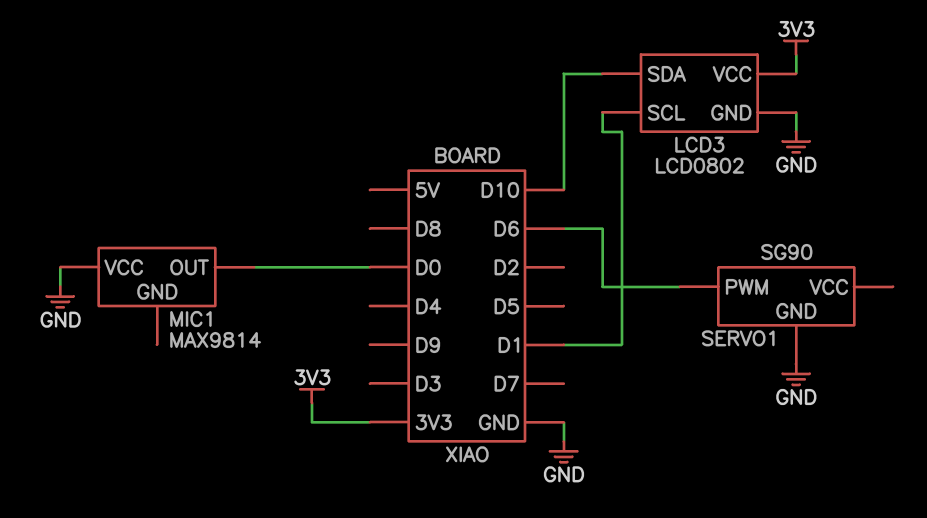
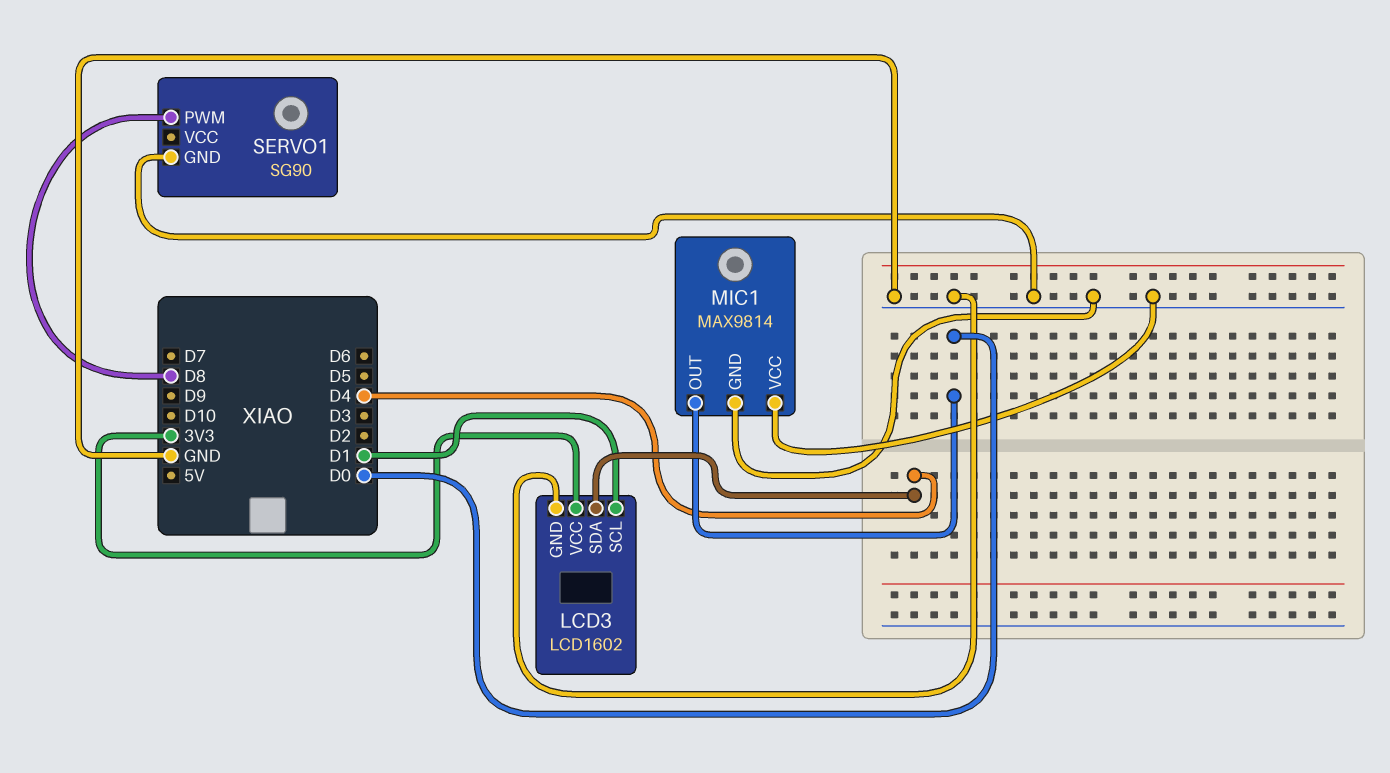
LCD3: LCD0802 -> LCD1602
LCD3 pin SDA: D10 -> D4
MIC1 pin GND: none -> GND
SERVO1 pin PWM: D6 -> D8

